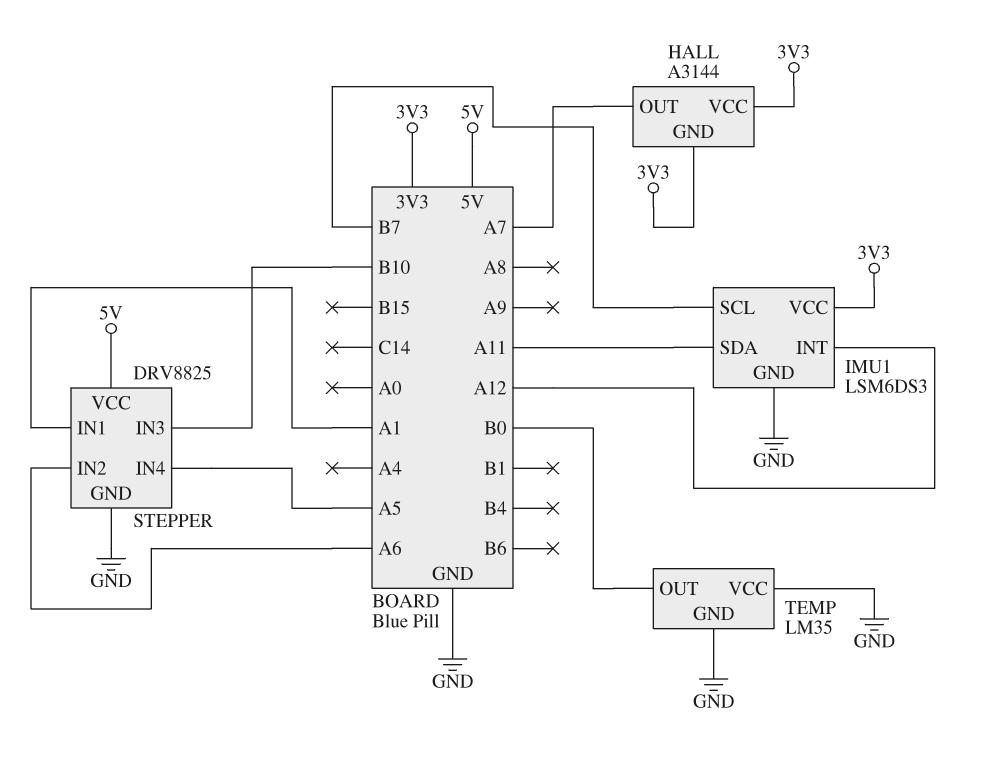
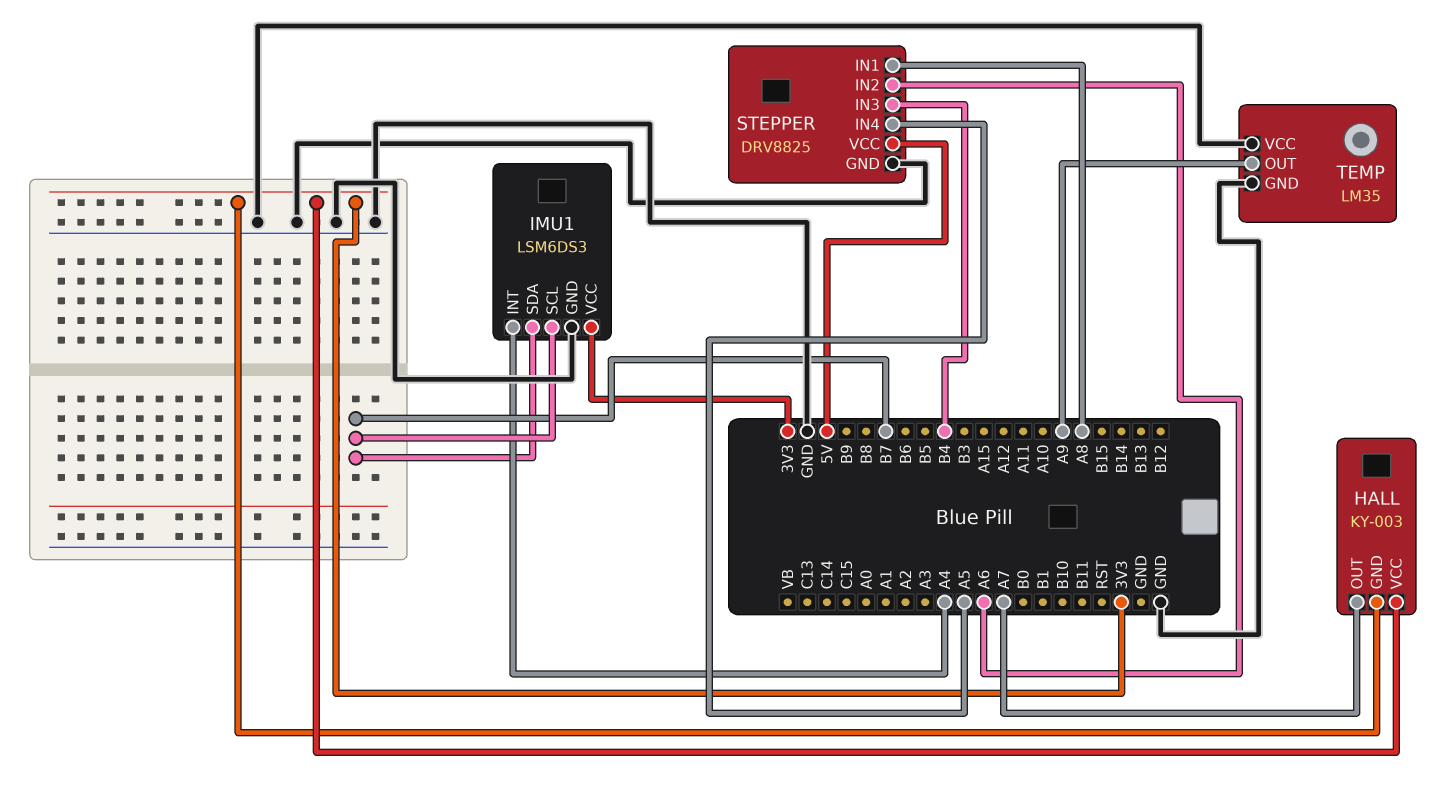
HALL: A3144 -> KY-003
IMU1 pin INT: A12 -> A4
IMU1 pin SDA: A11 -> B7
STEPPER pin IN1: A1 -> A8
STEPPER pin IN3: B10 -> B4
TEMP pin OUT: B0 -> A9

